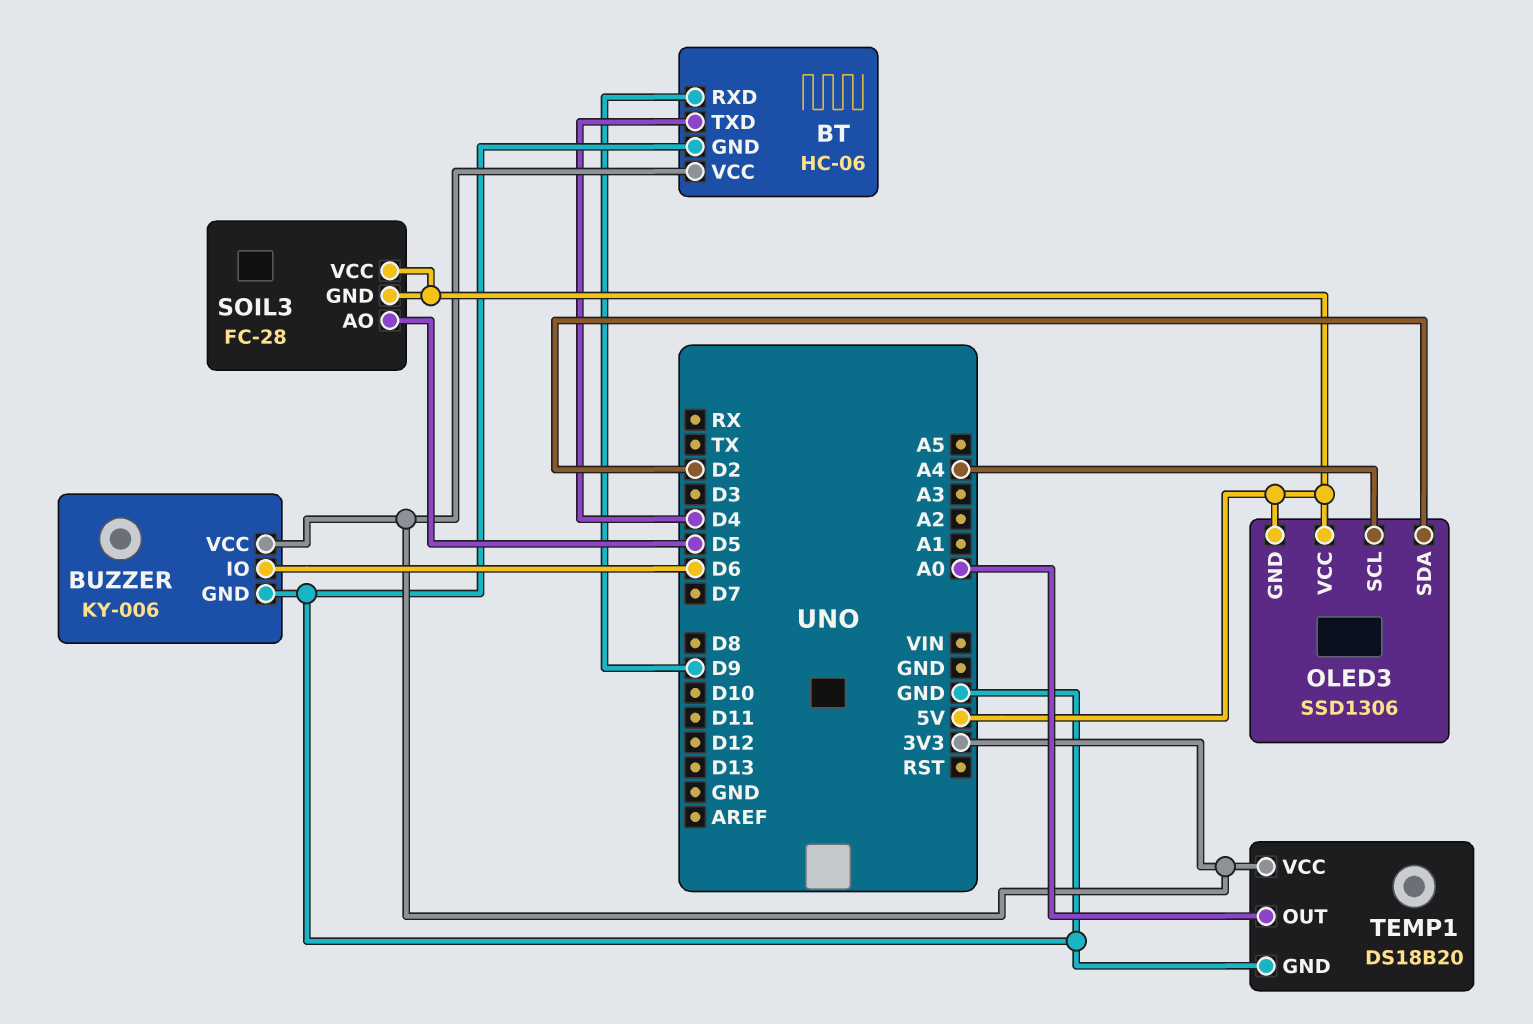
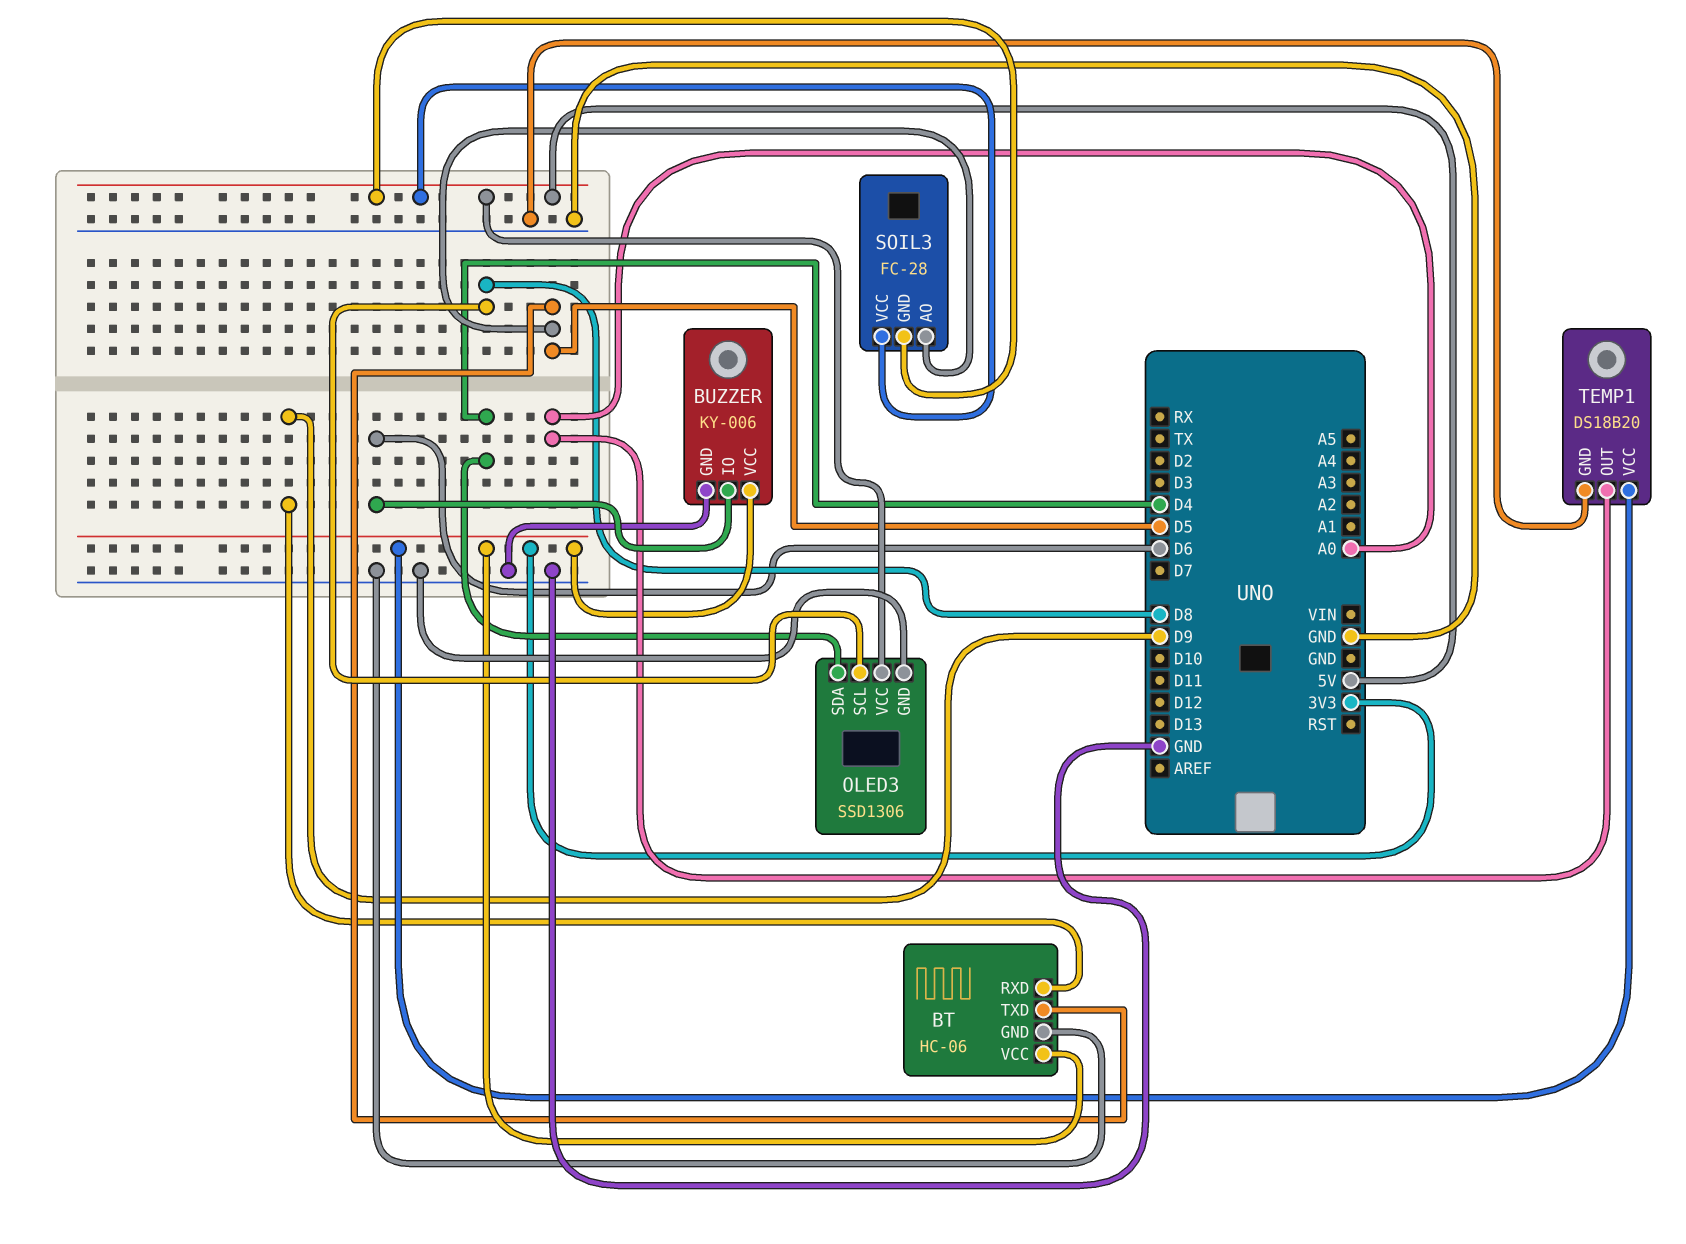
BT pin TXD: D4 -> D5
OLED3 pin GND: 5V -> GND
OLED3 pin SCL: A4 -> D8
OLED3 pin SDA: D2 -> D4

